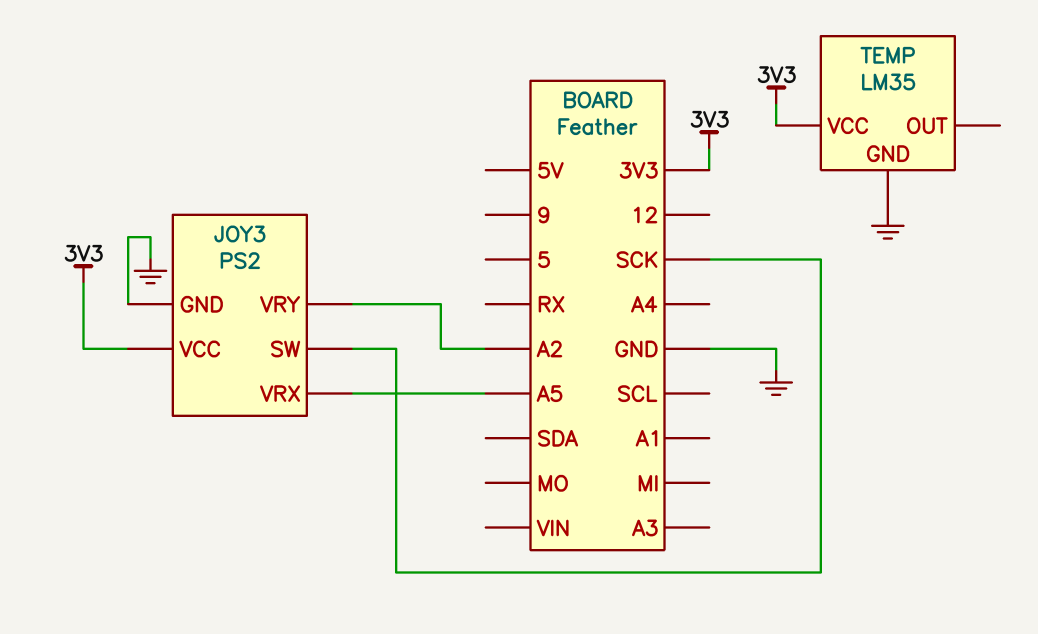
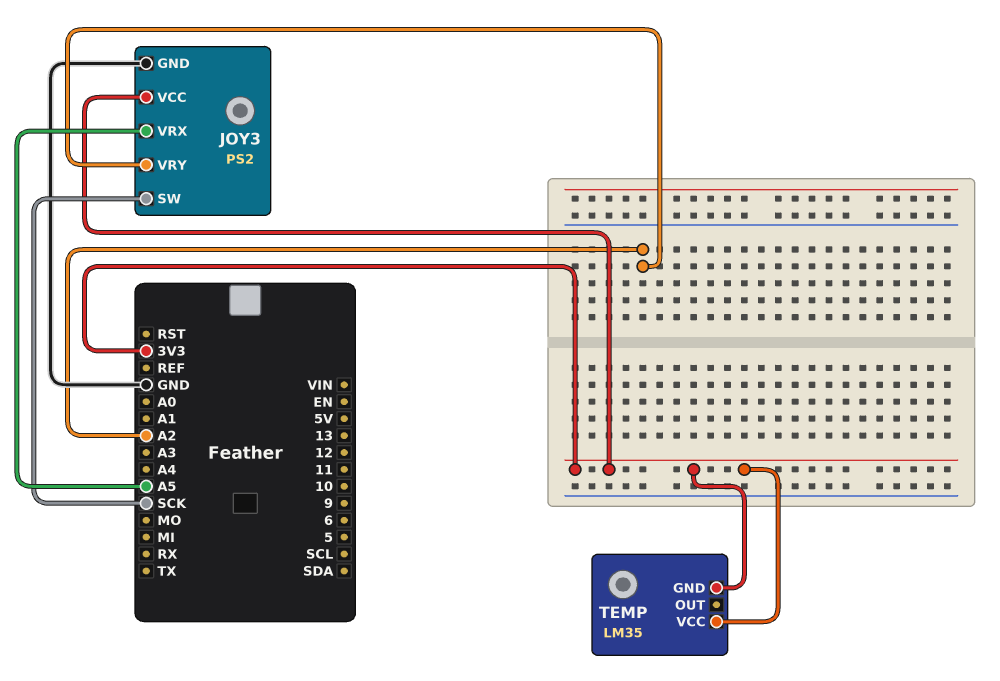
TEMP pin GND: GND -> 3V3

